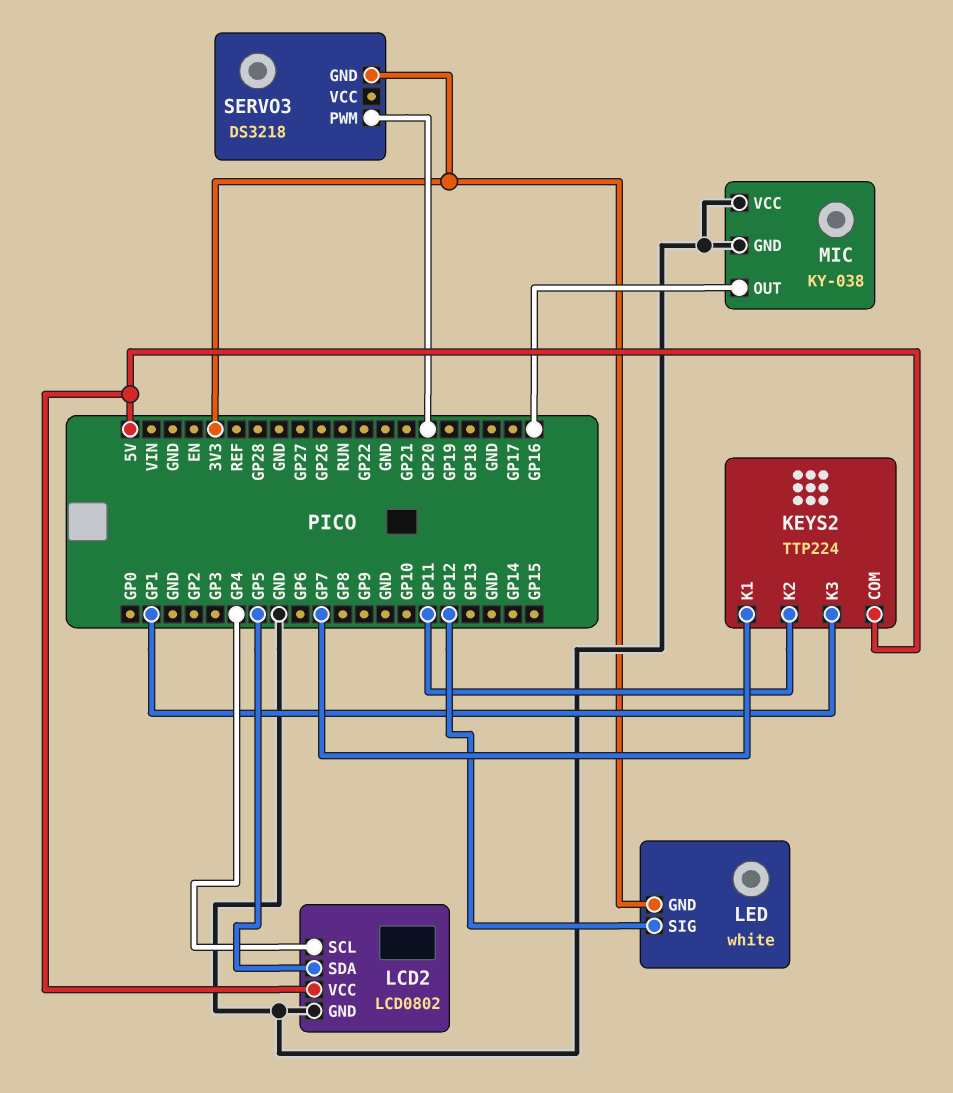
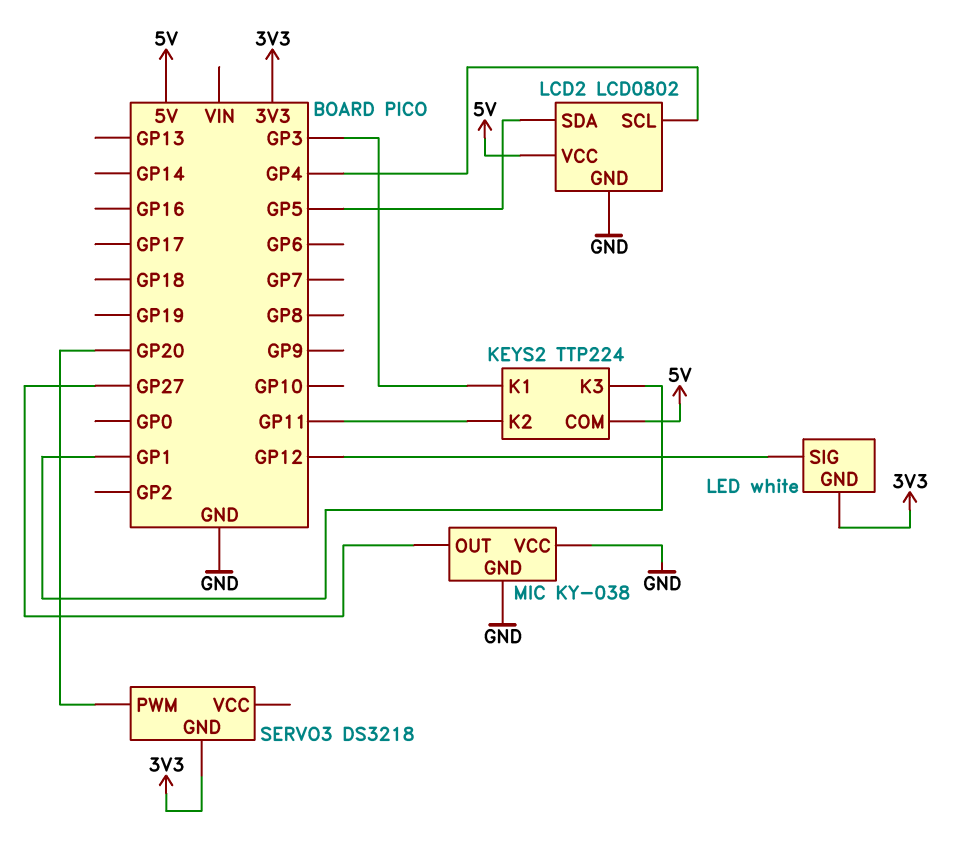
KEYS2 pin K1: GP7 -> GP3
MIC pin OUT: GP16 -> GP27

